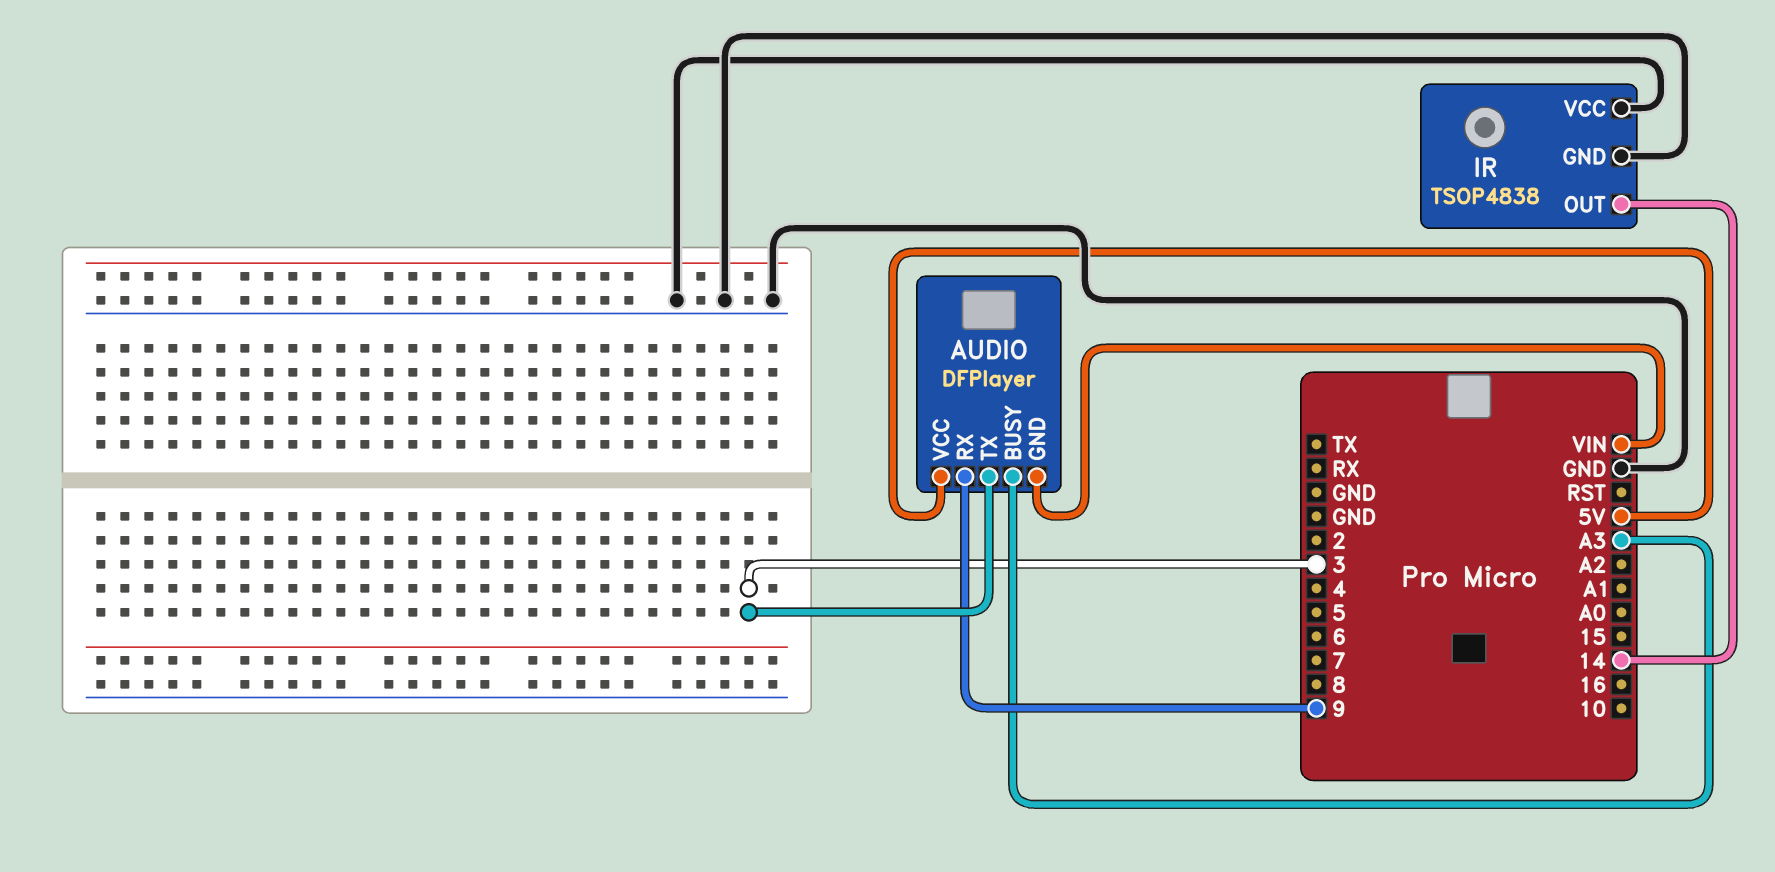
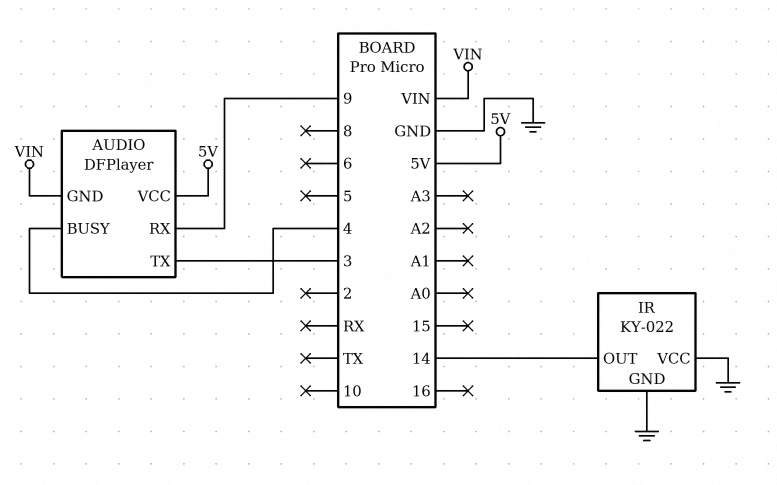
AUDIO pin BUSY: A3 -> 4
IR: TSOP4838 -> KY-022

